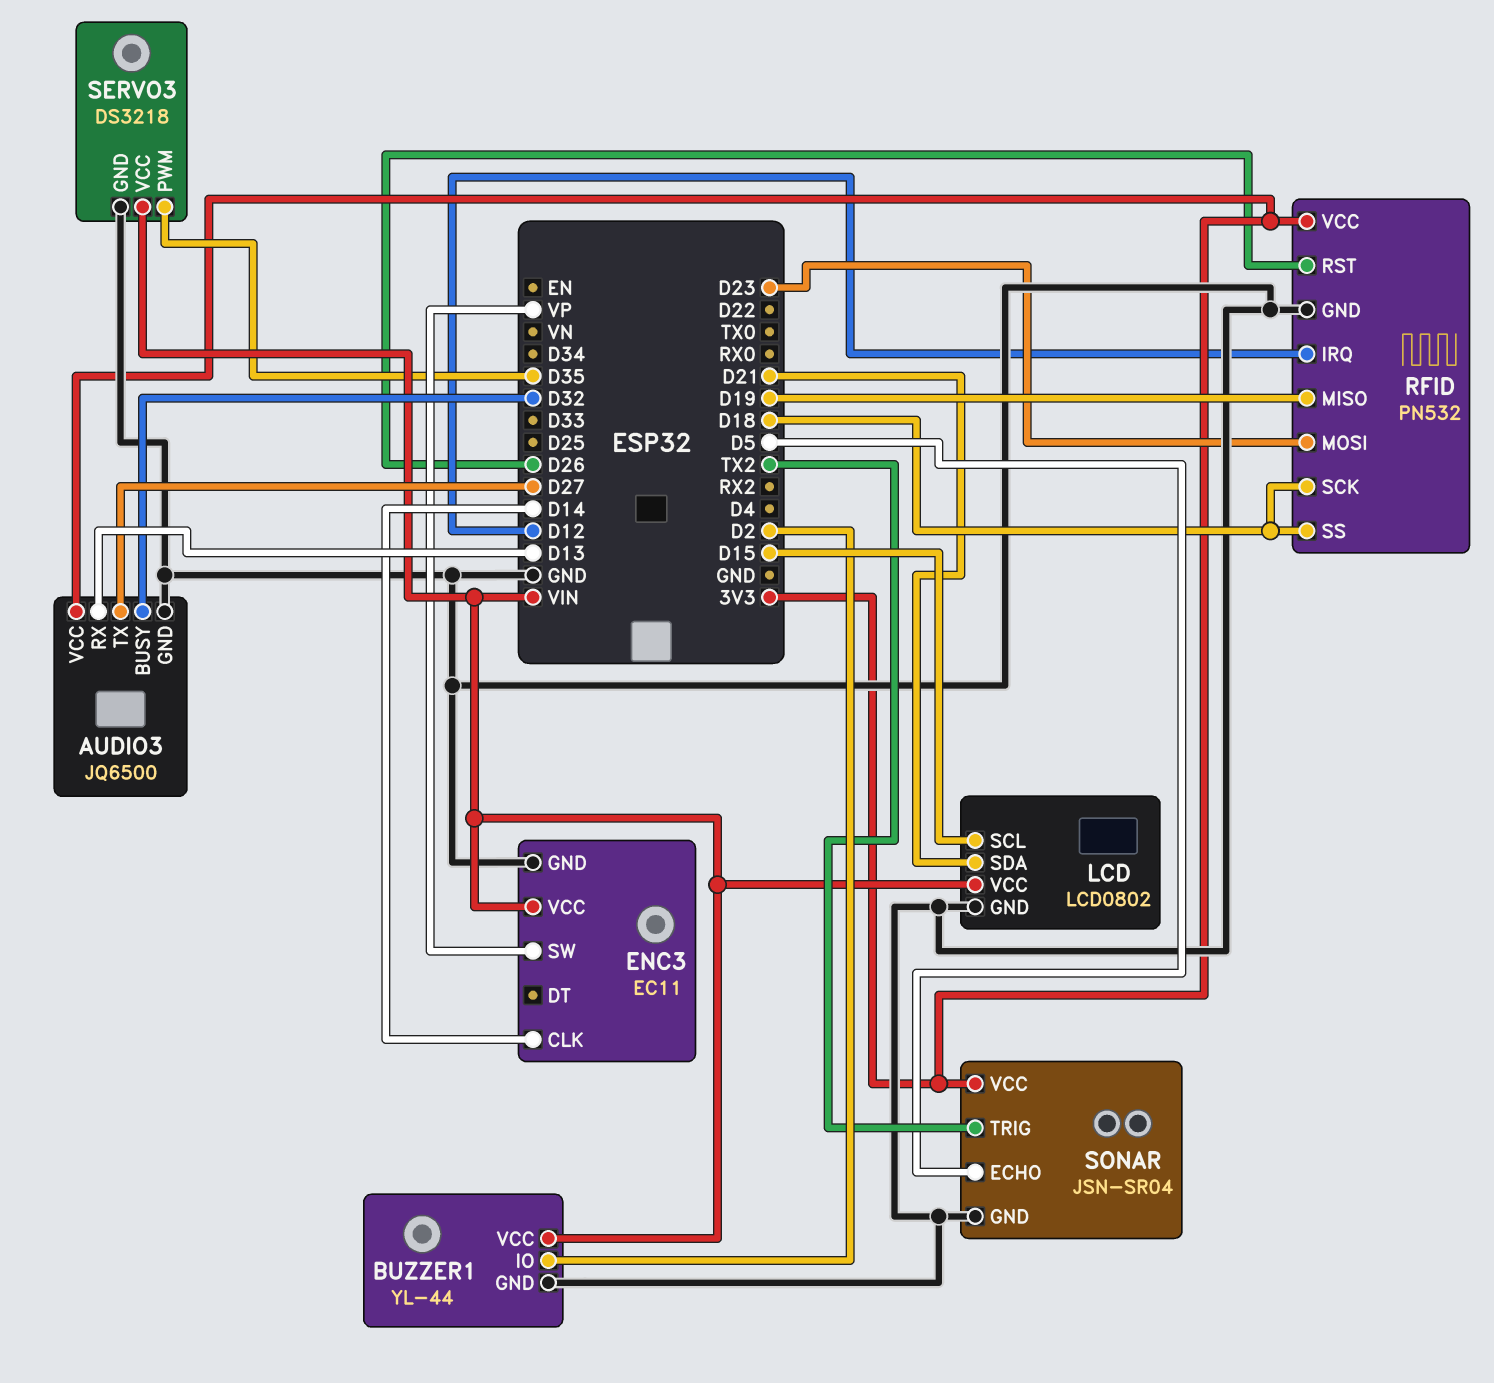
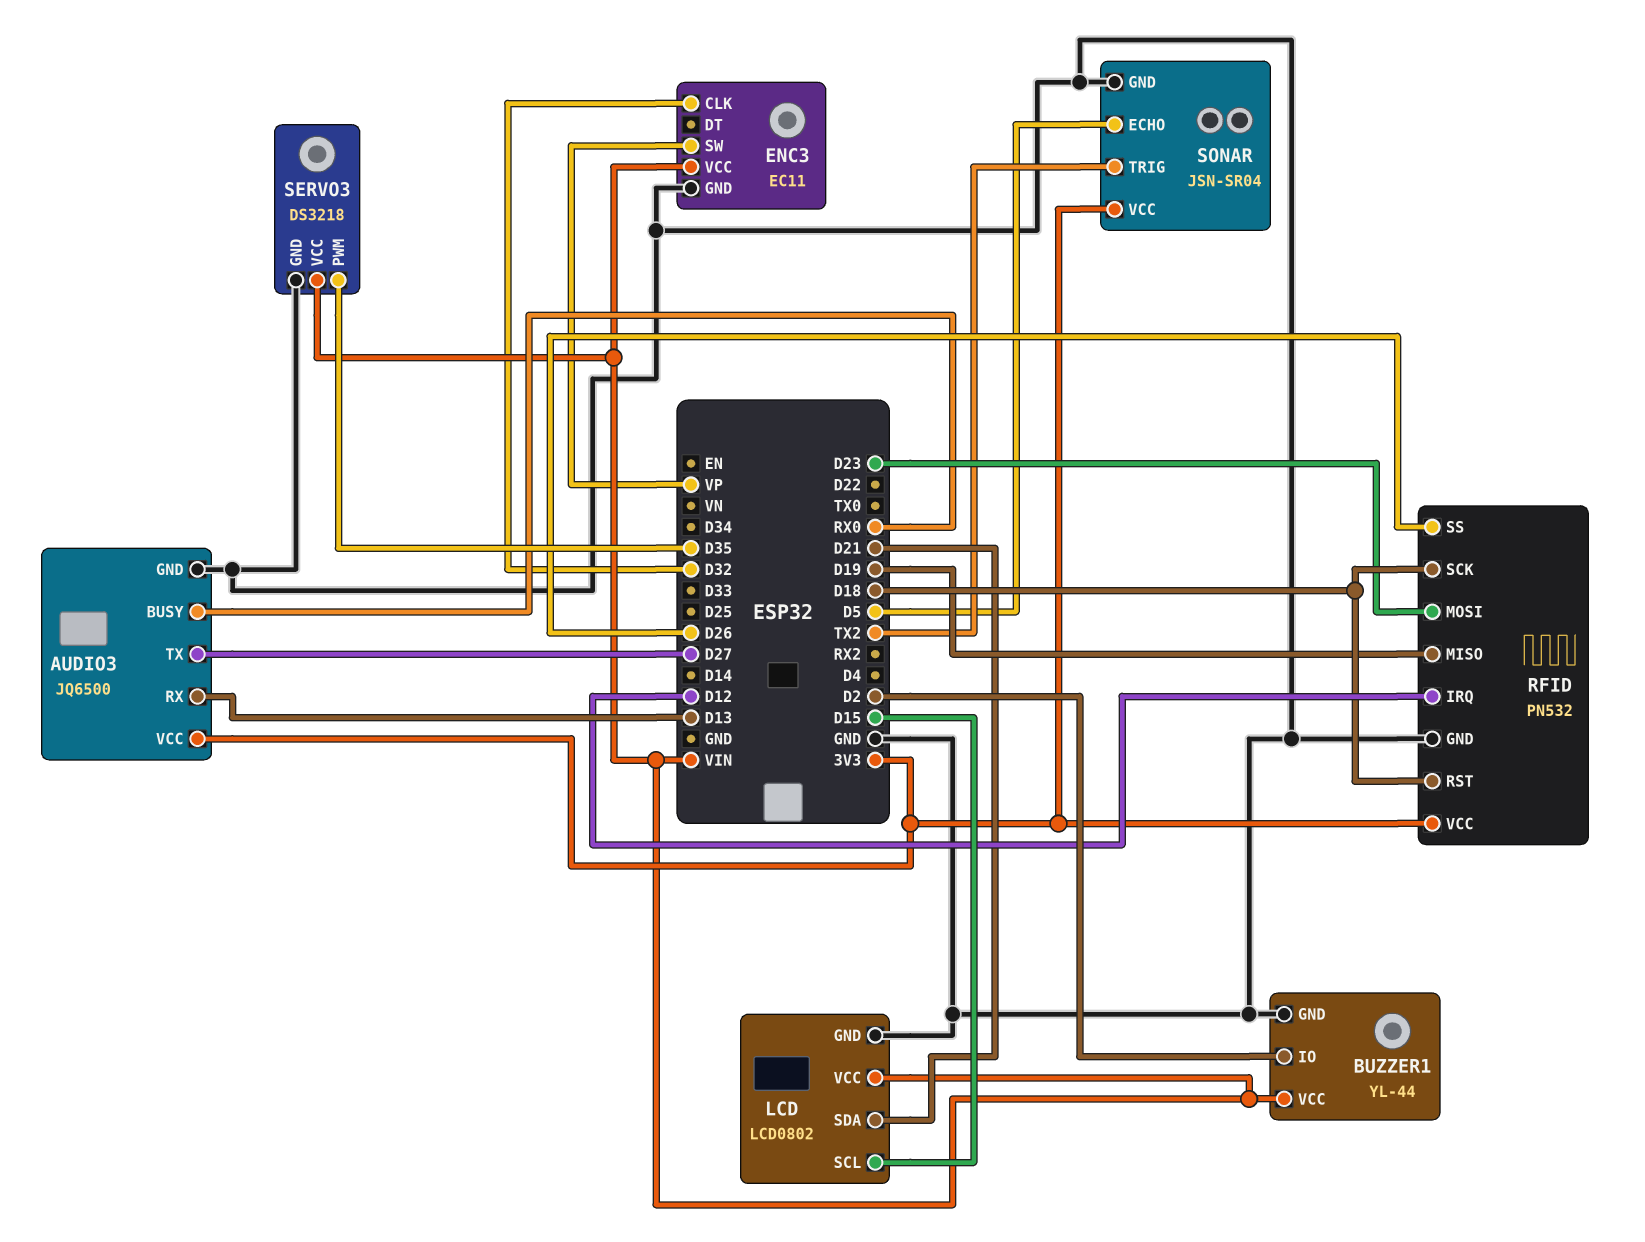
AUDIO3 pin BUSY: D32 -> RX0
ENC3 pin CLK: D14 -> D32
RFID pin RST: D26 -> D18
RFID pin SS: D18 -> D26

